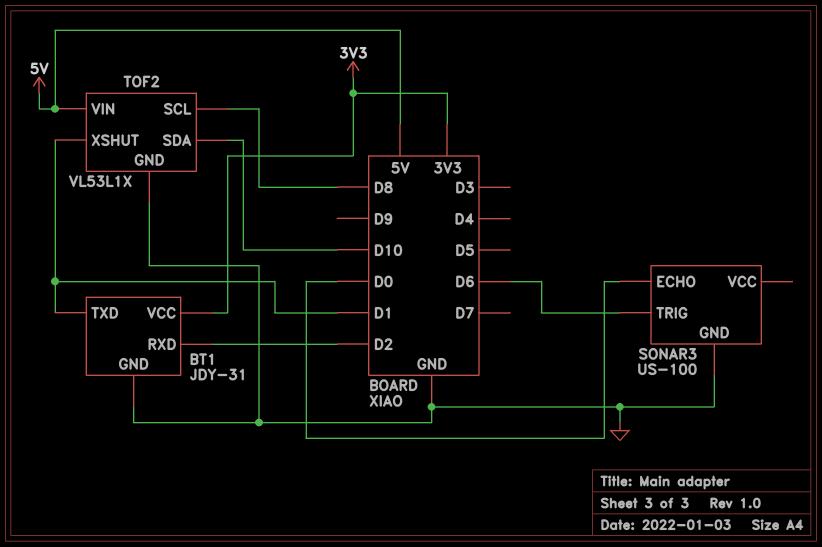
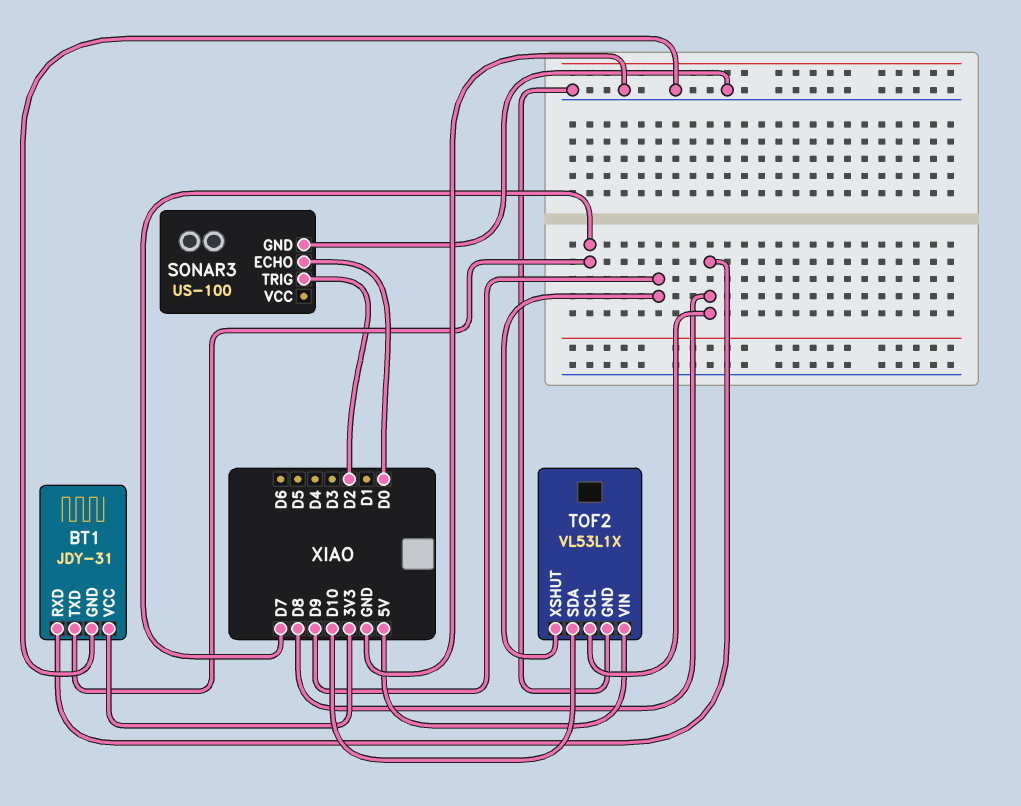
BT1 pin RXD: D2 -> D8
BT1 pin TXD: D1 -> D7
SONAR3 pin TRIG: D6 -> D2
TOF2 pin XSHUT: D1 -> D9

